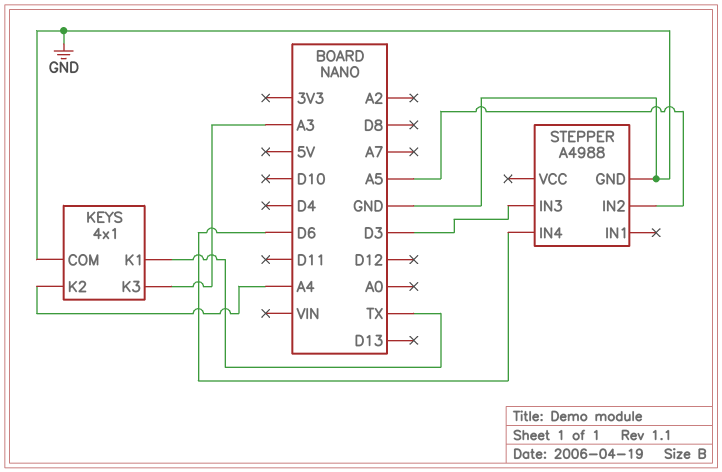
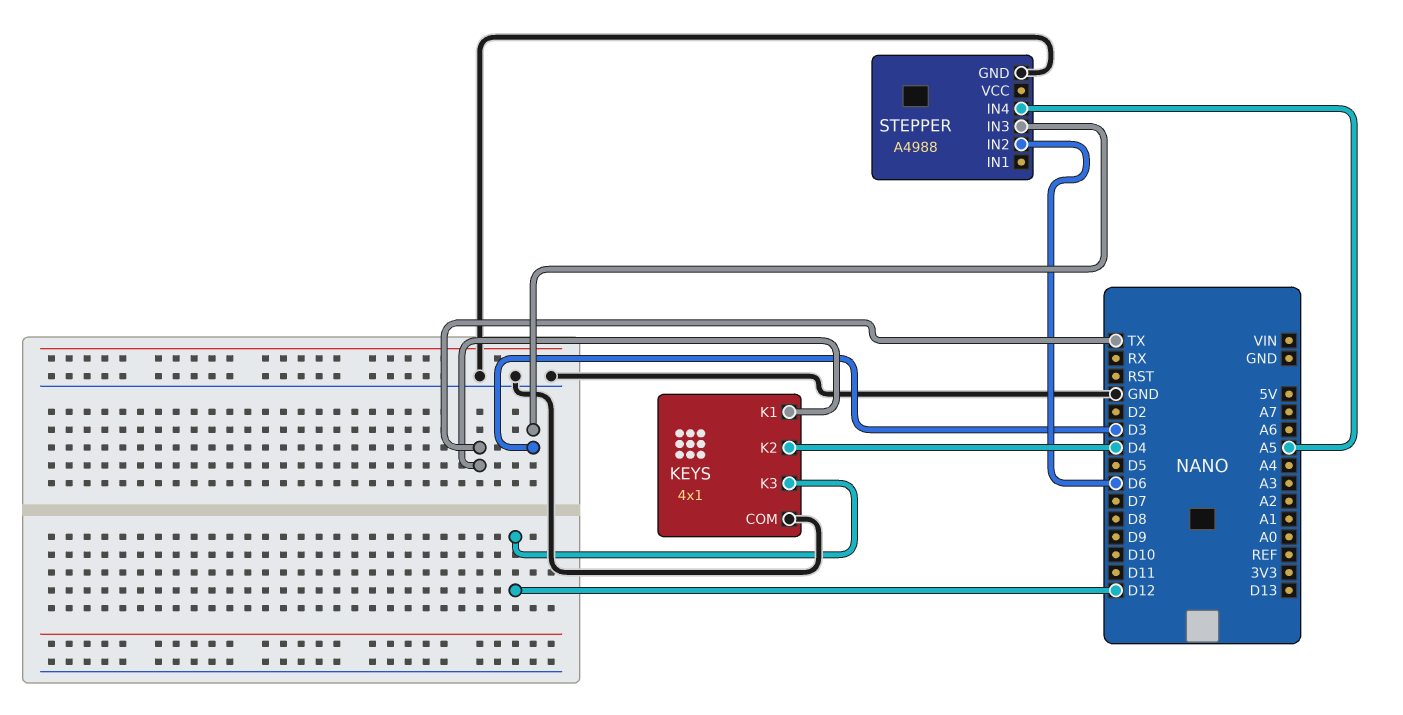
KEYS pin K2: A4 -> D4
KEYS pin K3: A3 -> D12
STEPPER pin IN2: A5 -> D6
STEPPER pin IN4: D6 -> A5

